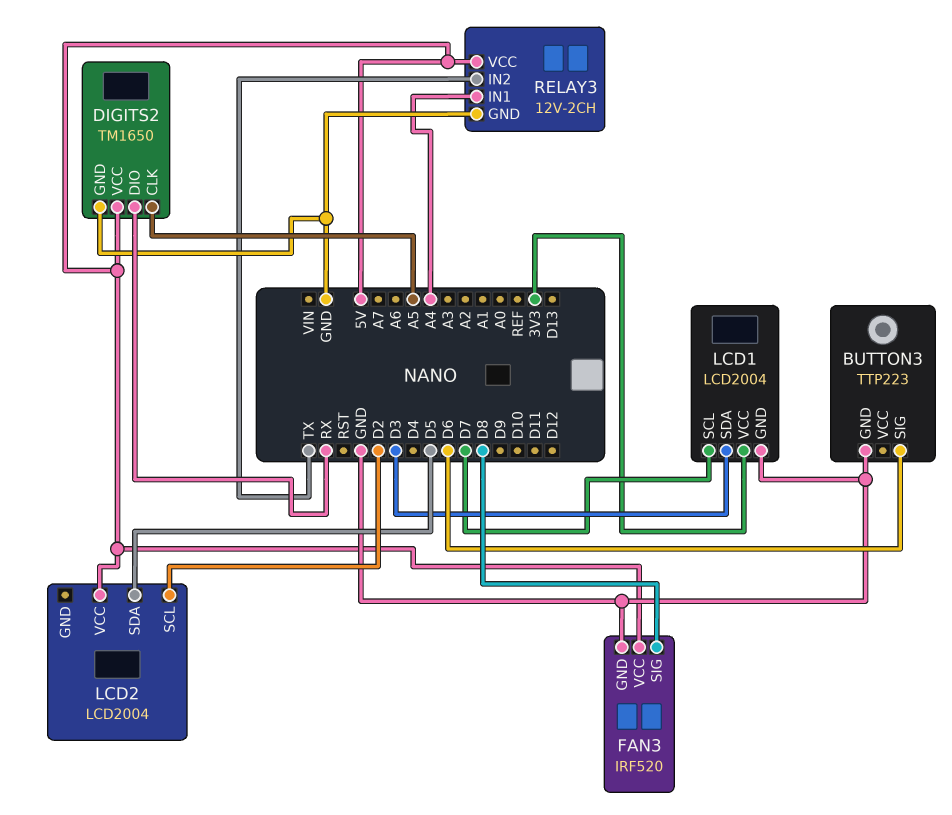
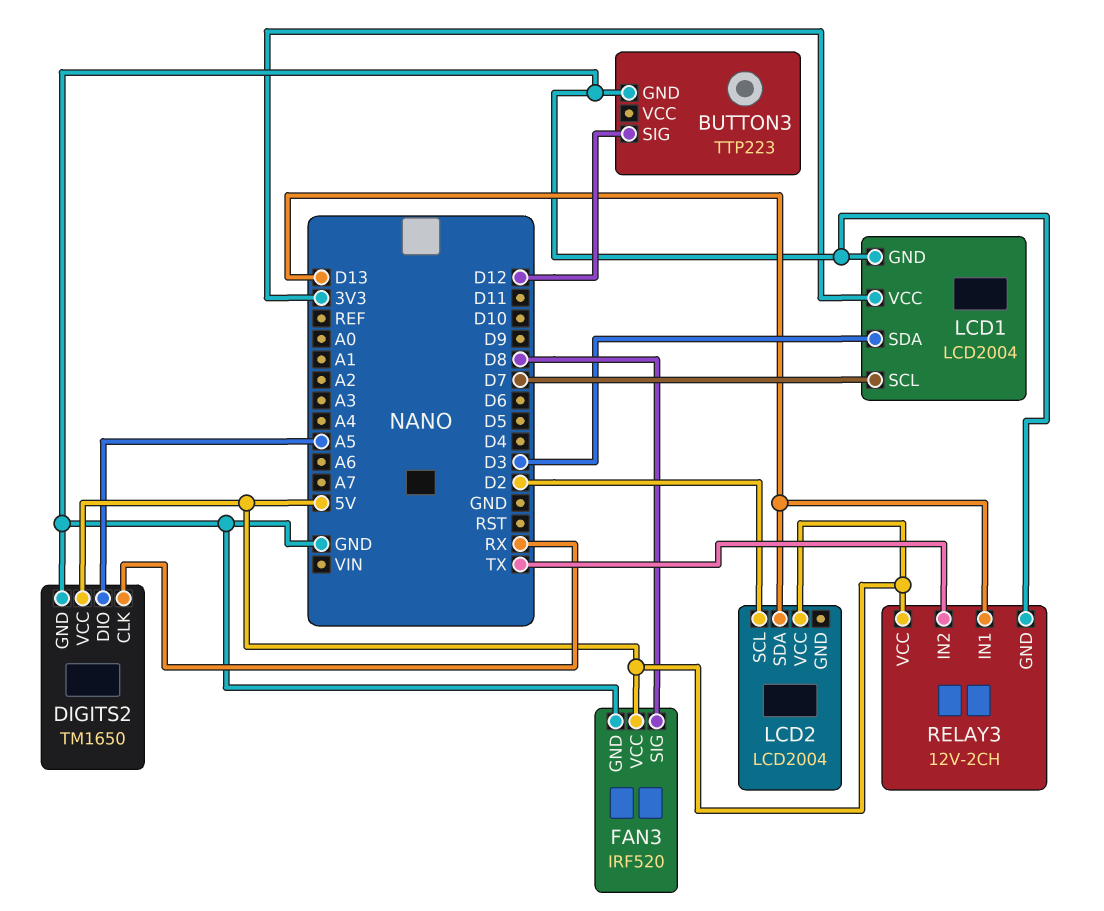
BUTTON3 pin SIG: D6 -> D12
DIGITS2 pin CLK: A5 -> RX
DIGITS2 pin DIO: RX -> A5
LCD2 pin SDA: D5 -> D13
RELAY3 pin IN1: A4 -> D13

